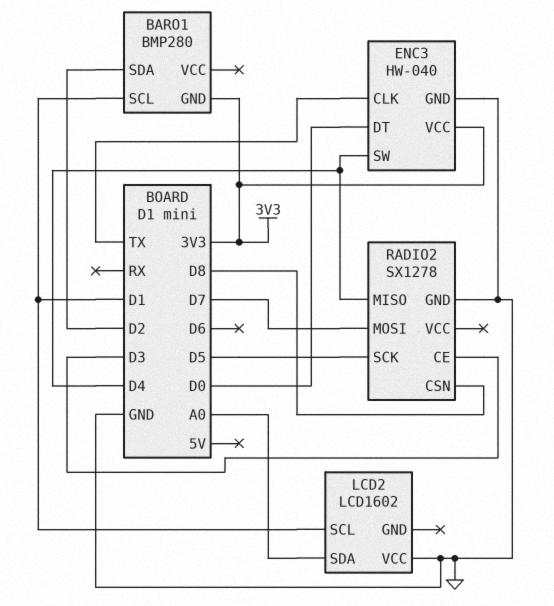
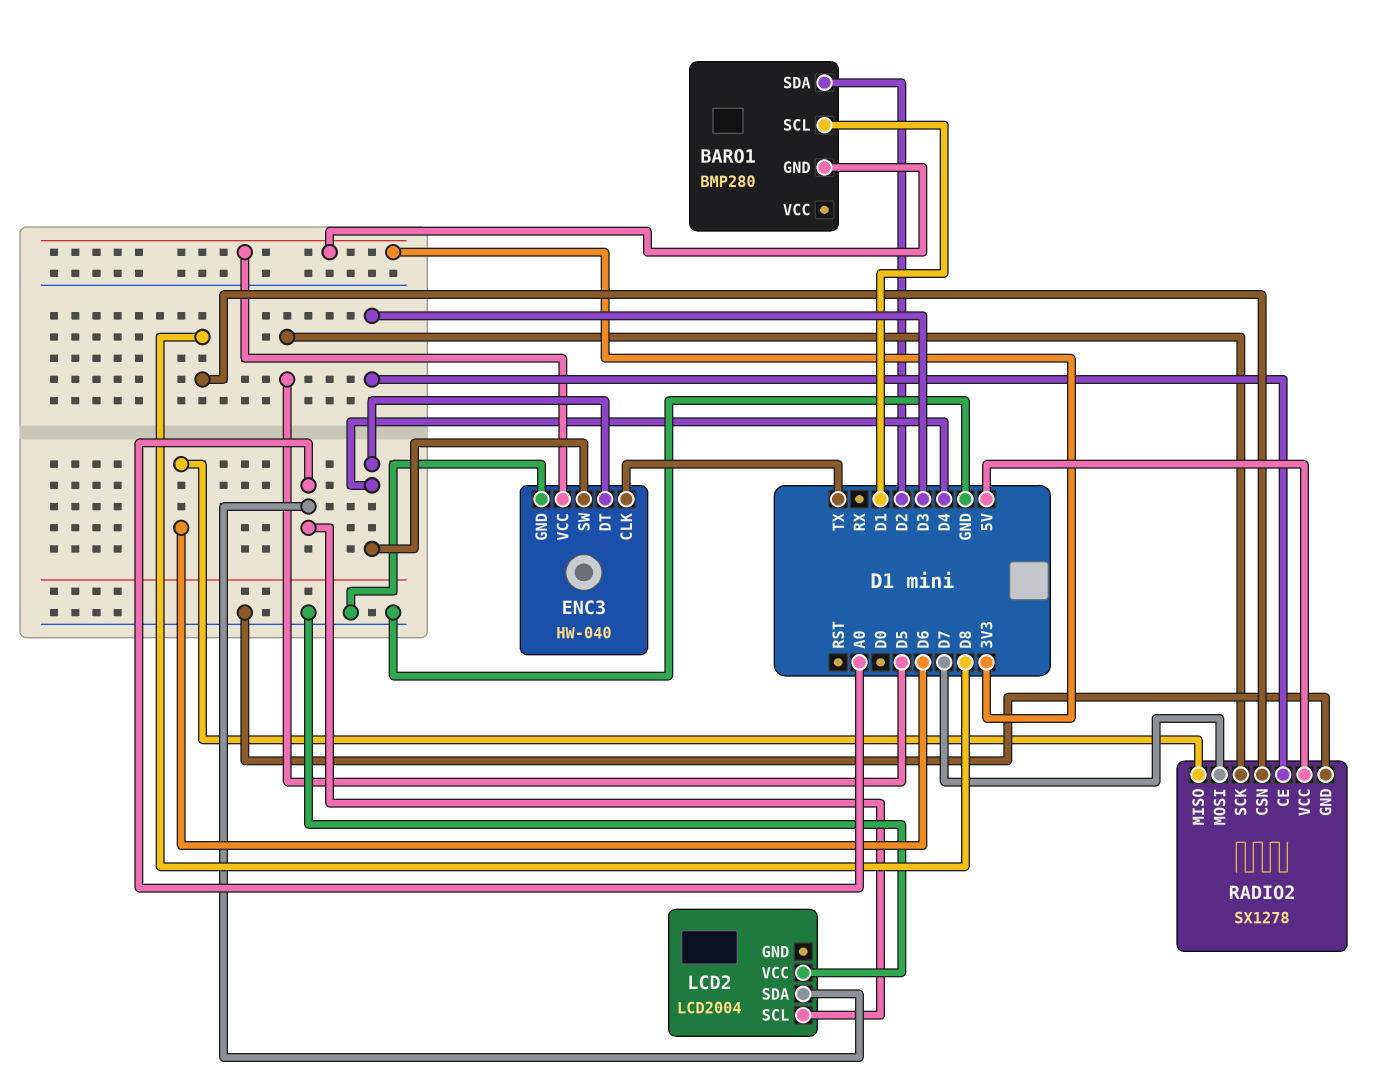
ENC3 pin DT: D0 -> D4
LCD2: LCD1602 -> LCD2004
LCD2 pin SCL: D1 -> A0
RADIO2 pin MISO: D4 -> D6
RADIO2 pin VCC: none -> 5V

